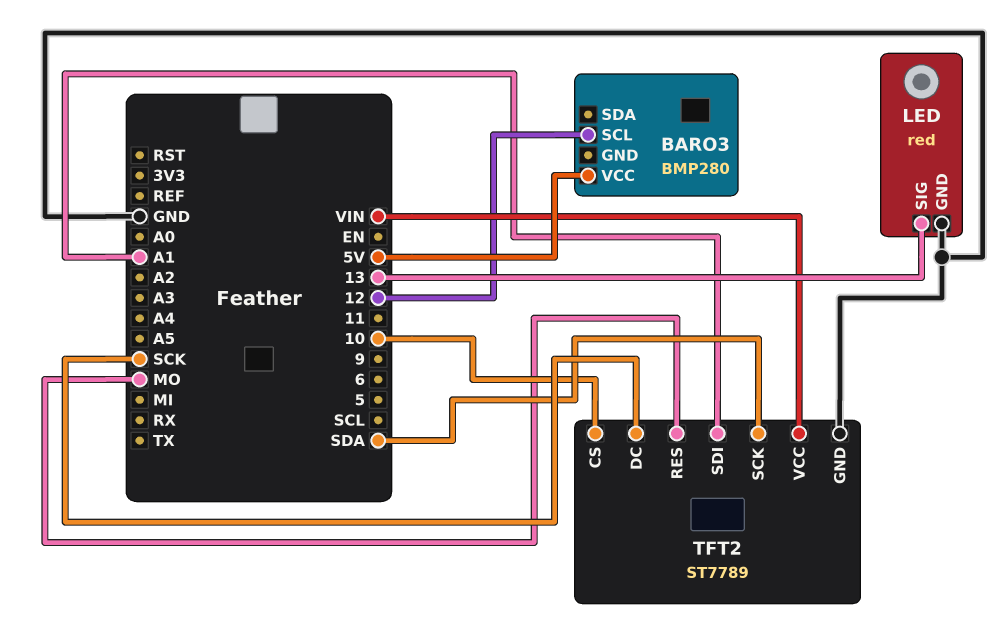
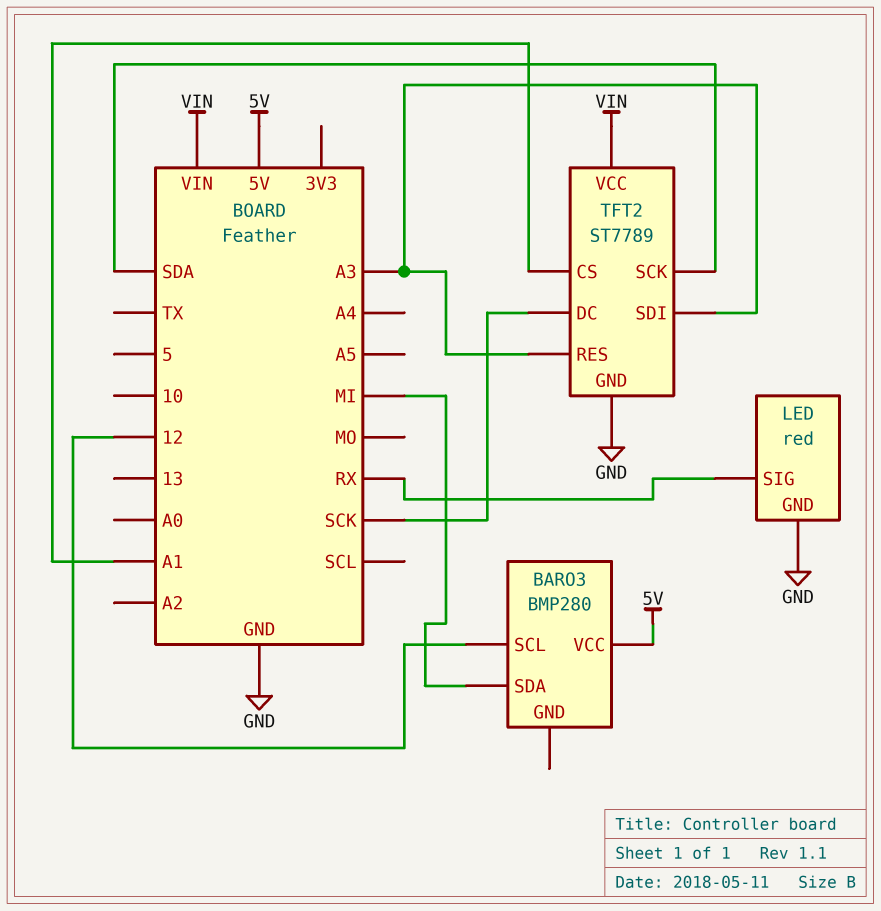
BARO3 pin SDA: none -> MI
LED pin SIG: 13 -> RX
TFT2 pin CS: 10 -> A1
TFT2 pin RES: MO -> A3
TFT2 pin SDI: A1 -> A3

